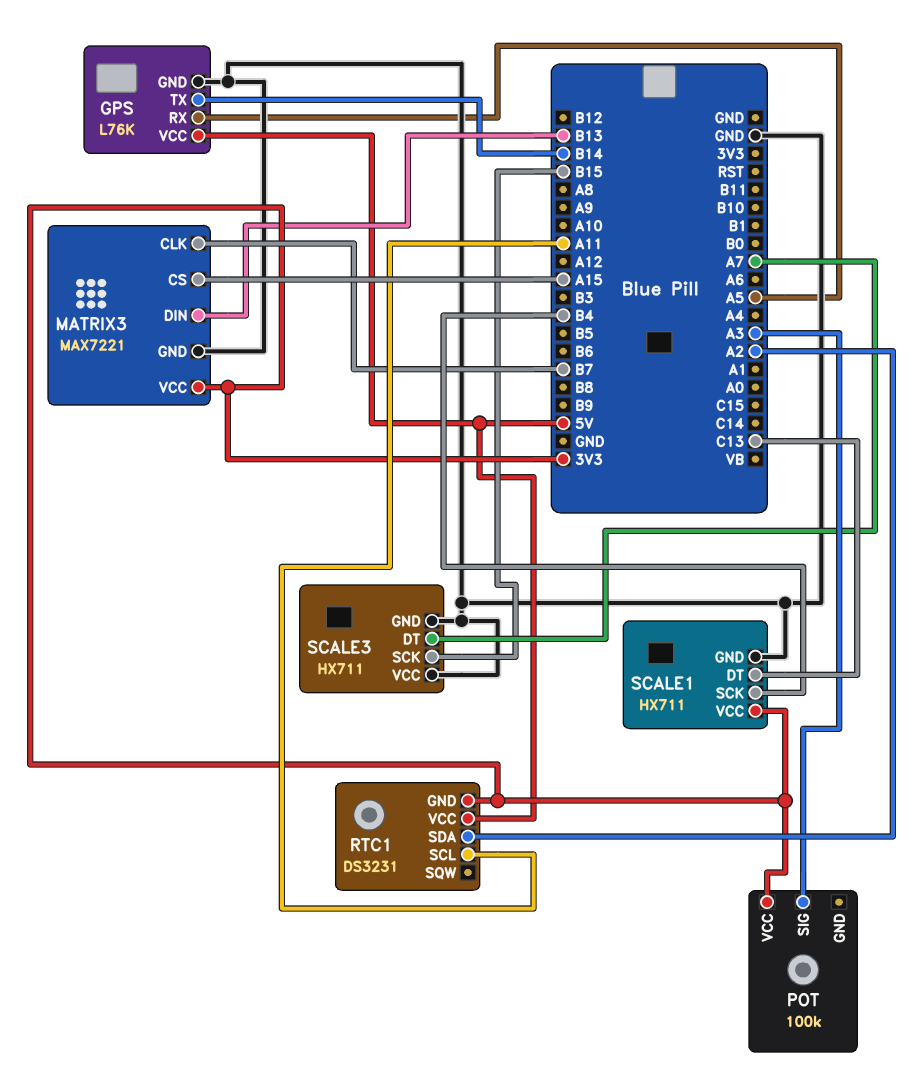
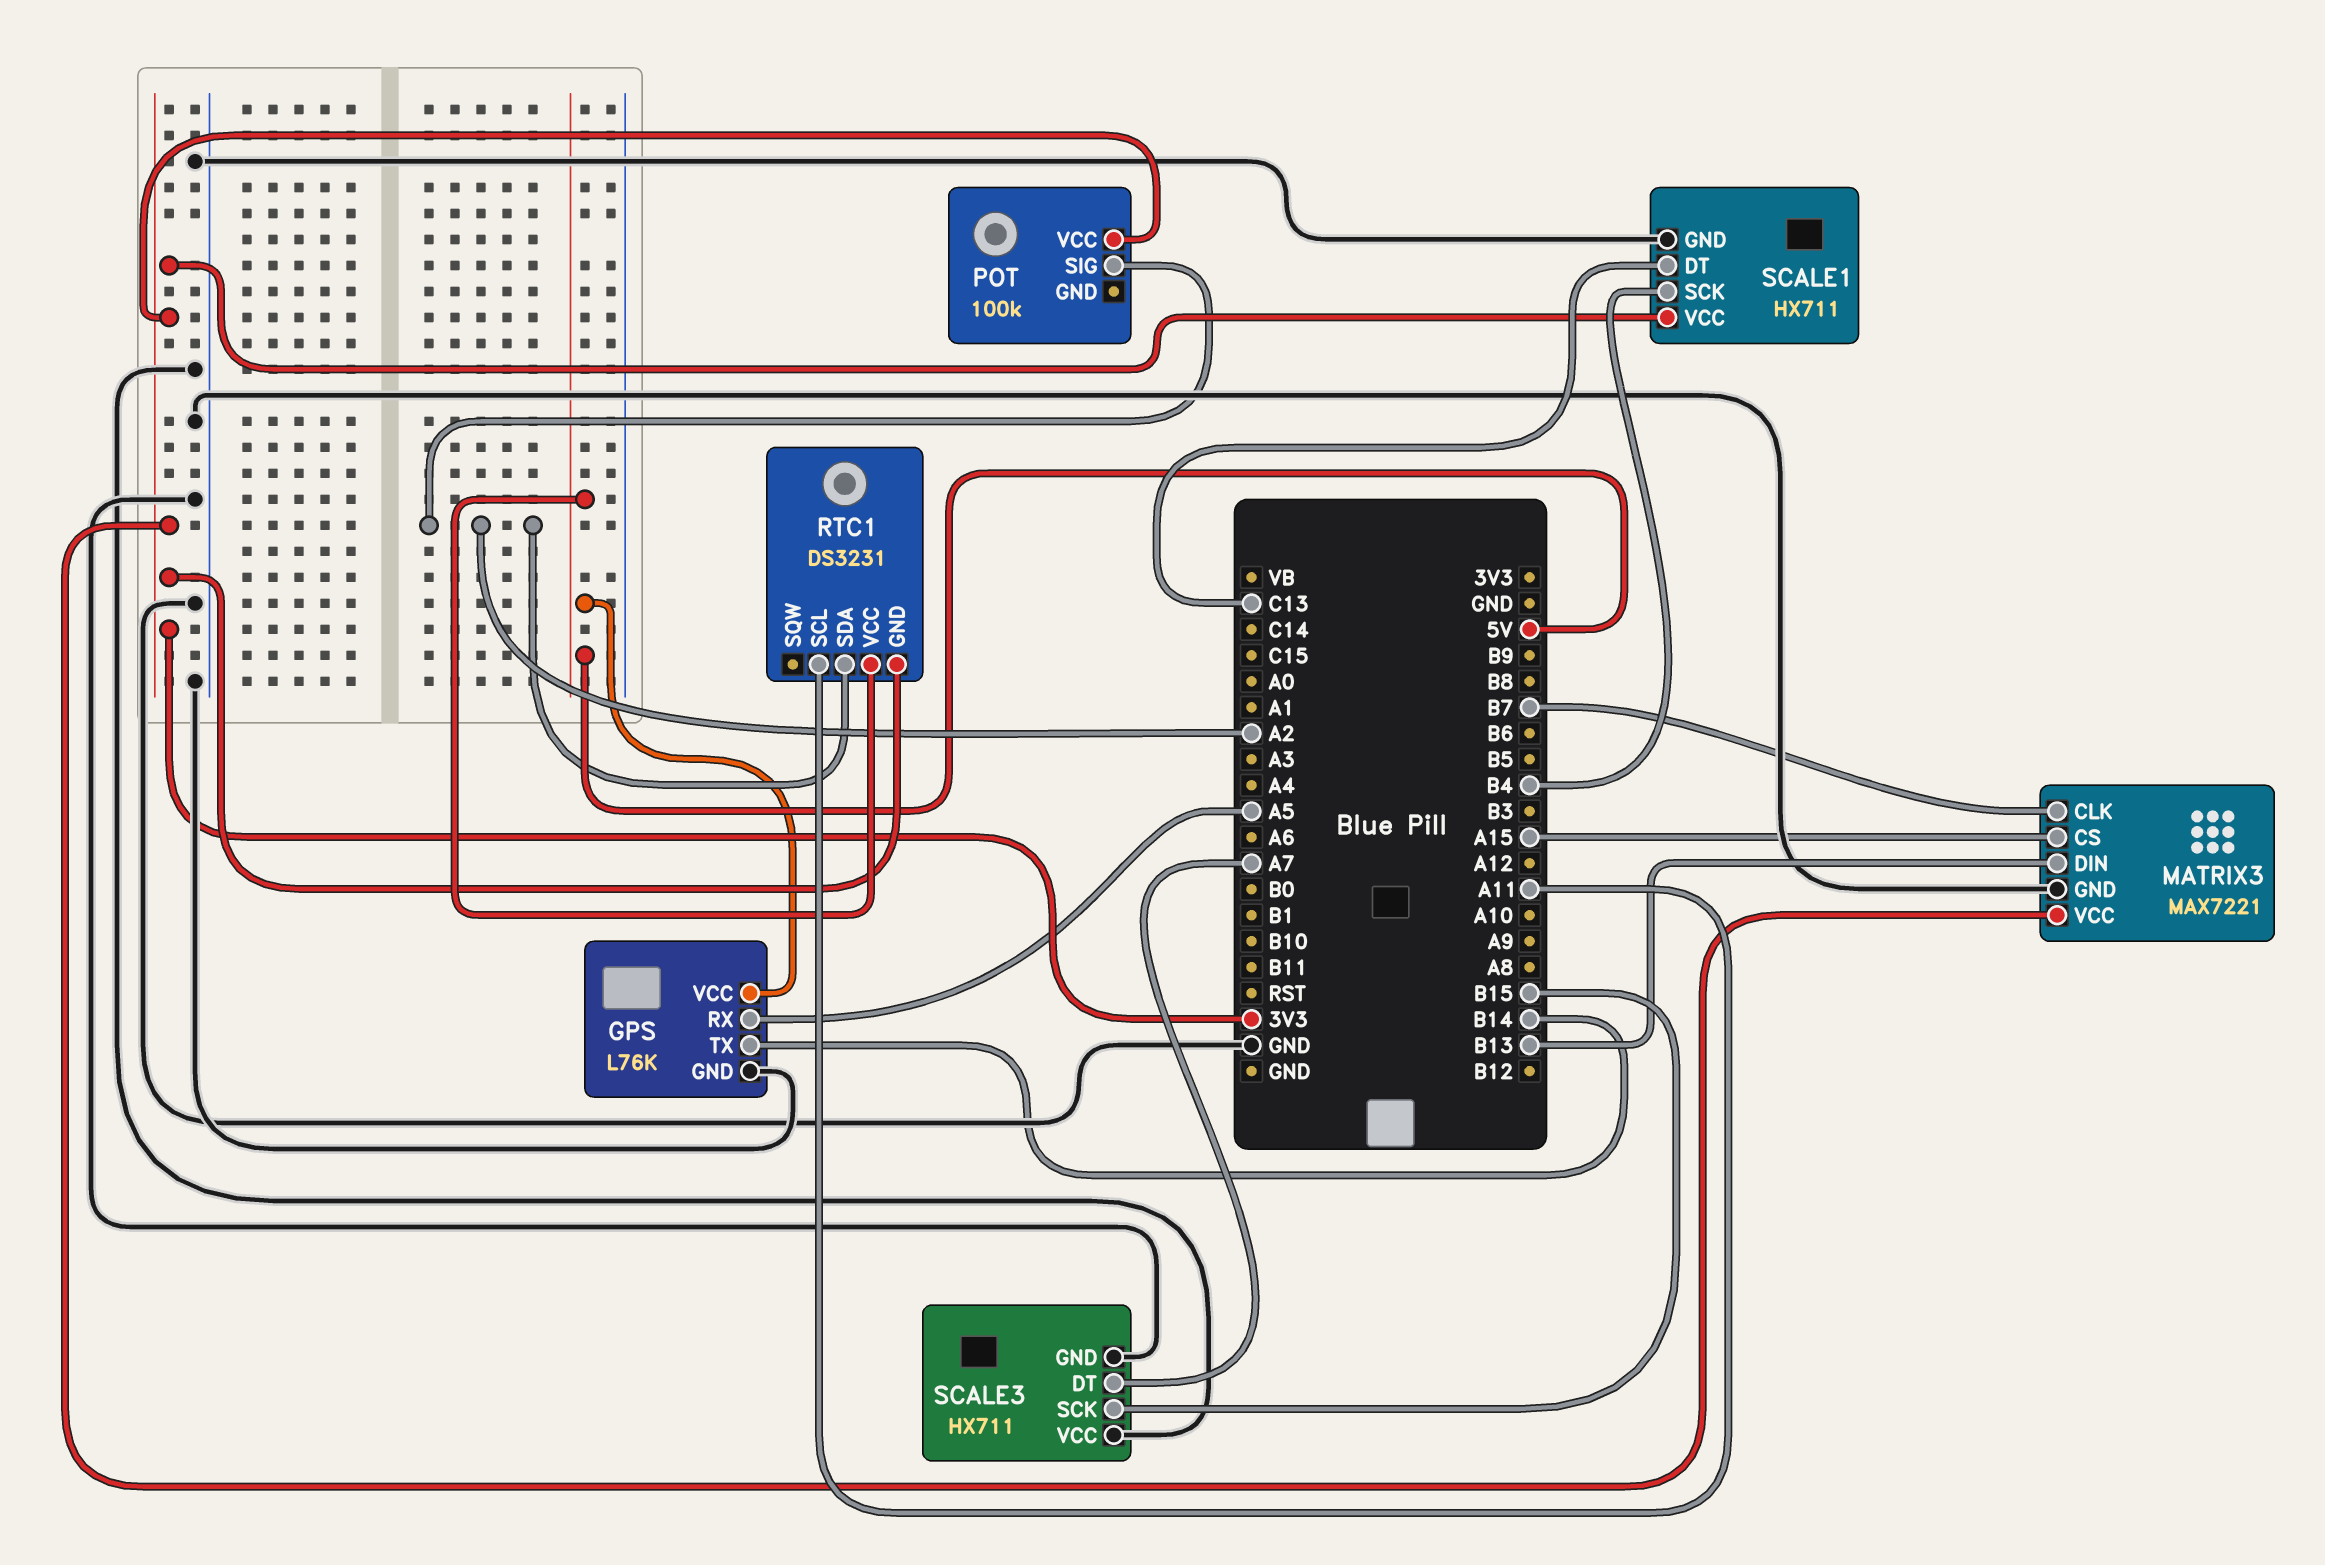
POT pin SIG: A3 -> A2

